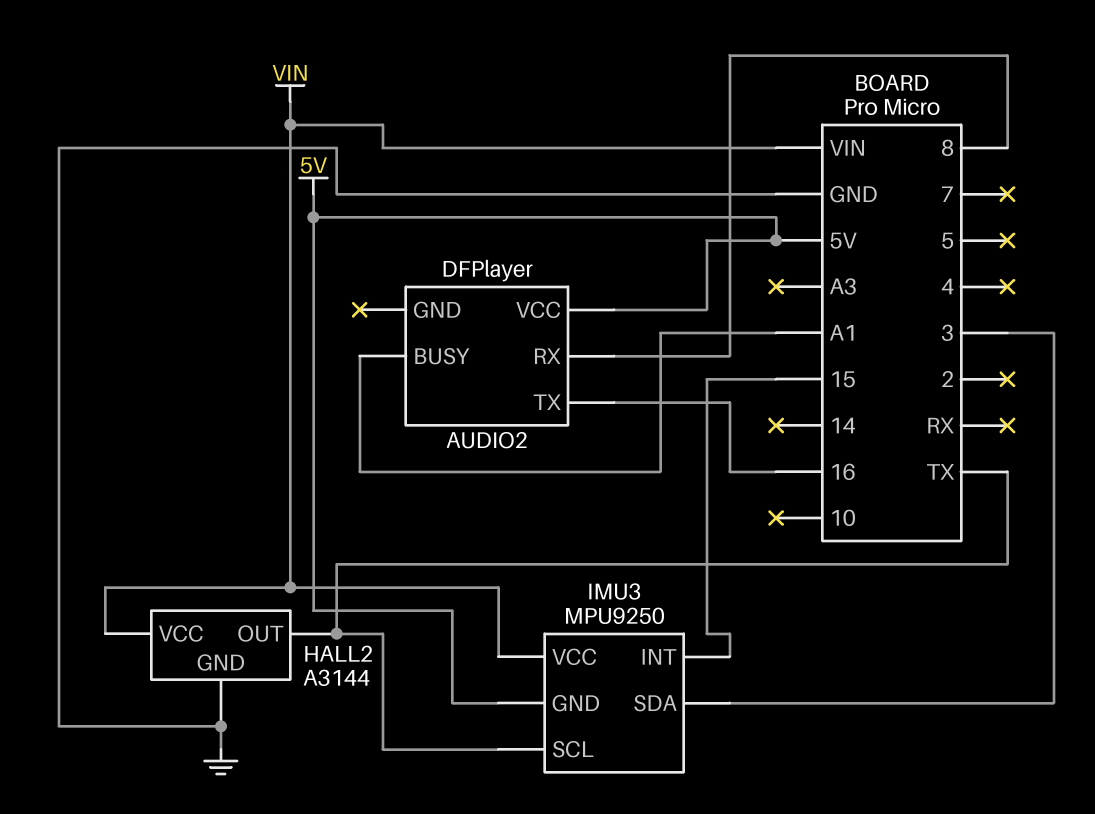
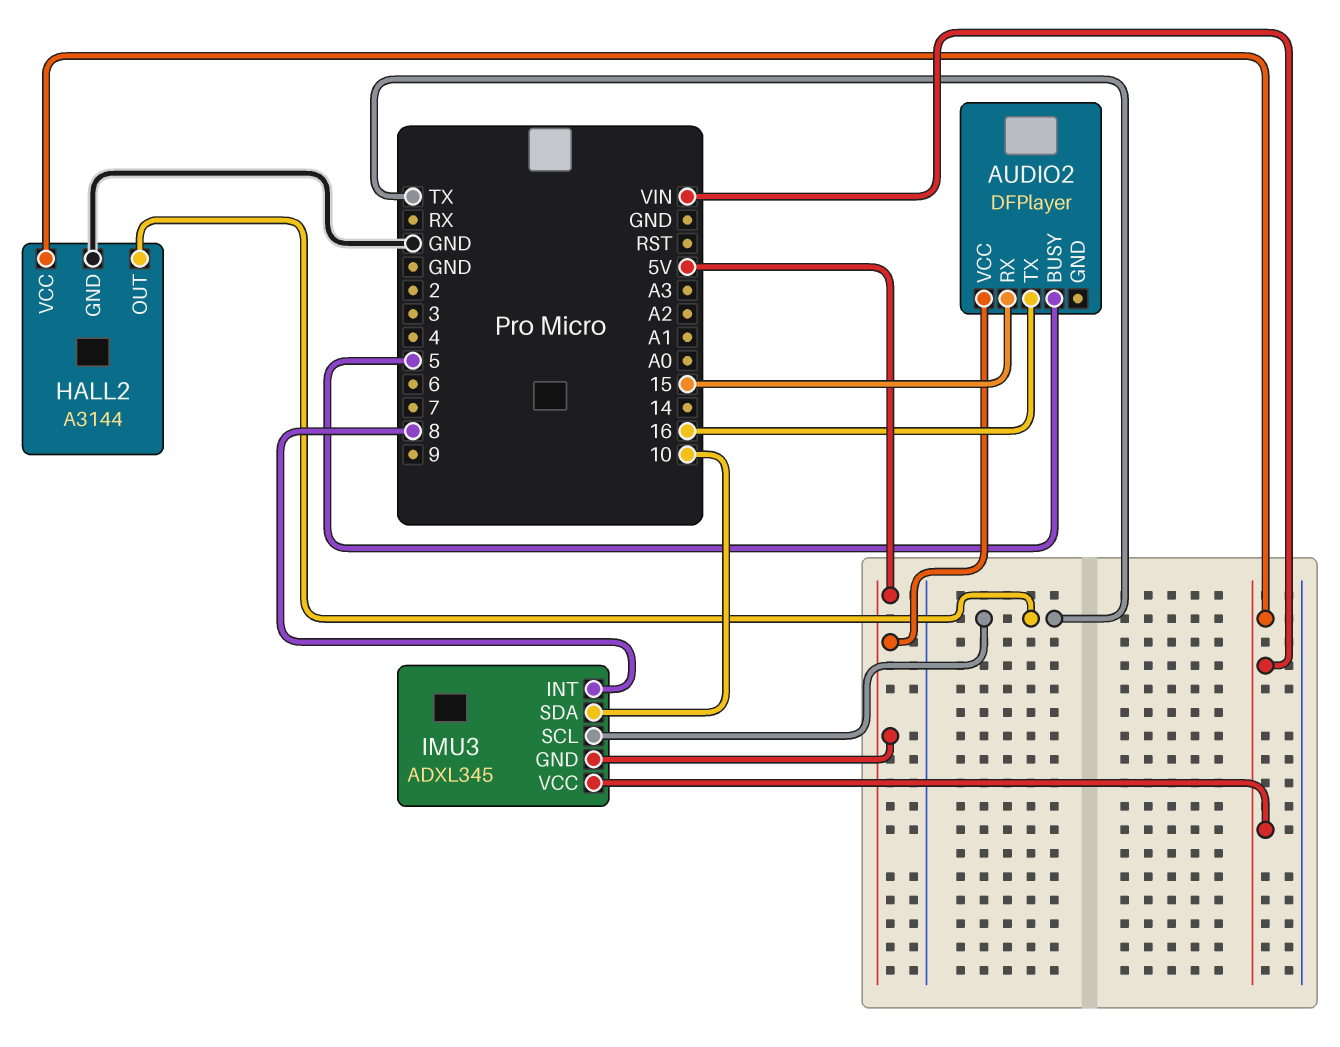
AUDIO2 pin BUSY: A1 -> 5
AUDIO2 pin RX: 8 -> 15
IMU3: MPU9250 -> ADXL345
IMU3 pin INT: 15 -> 8
IMU3 pin SDA: 3 -> 10

